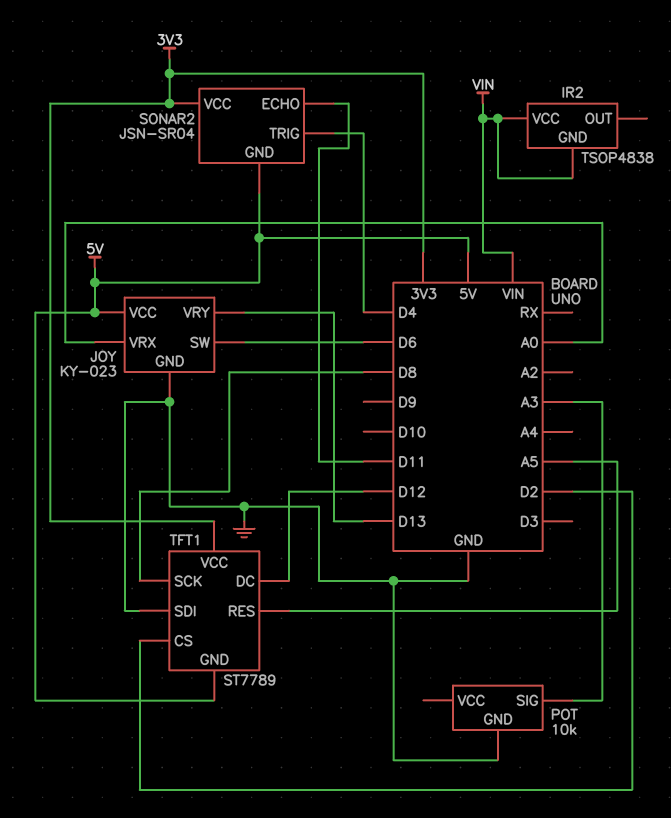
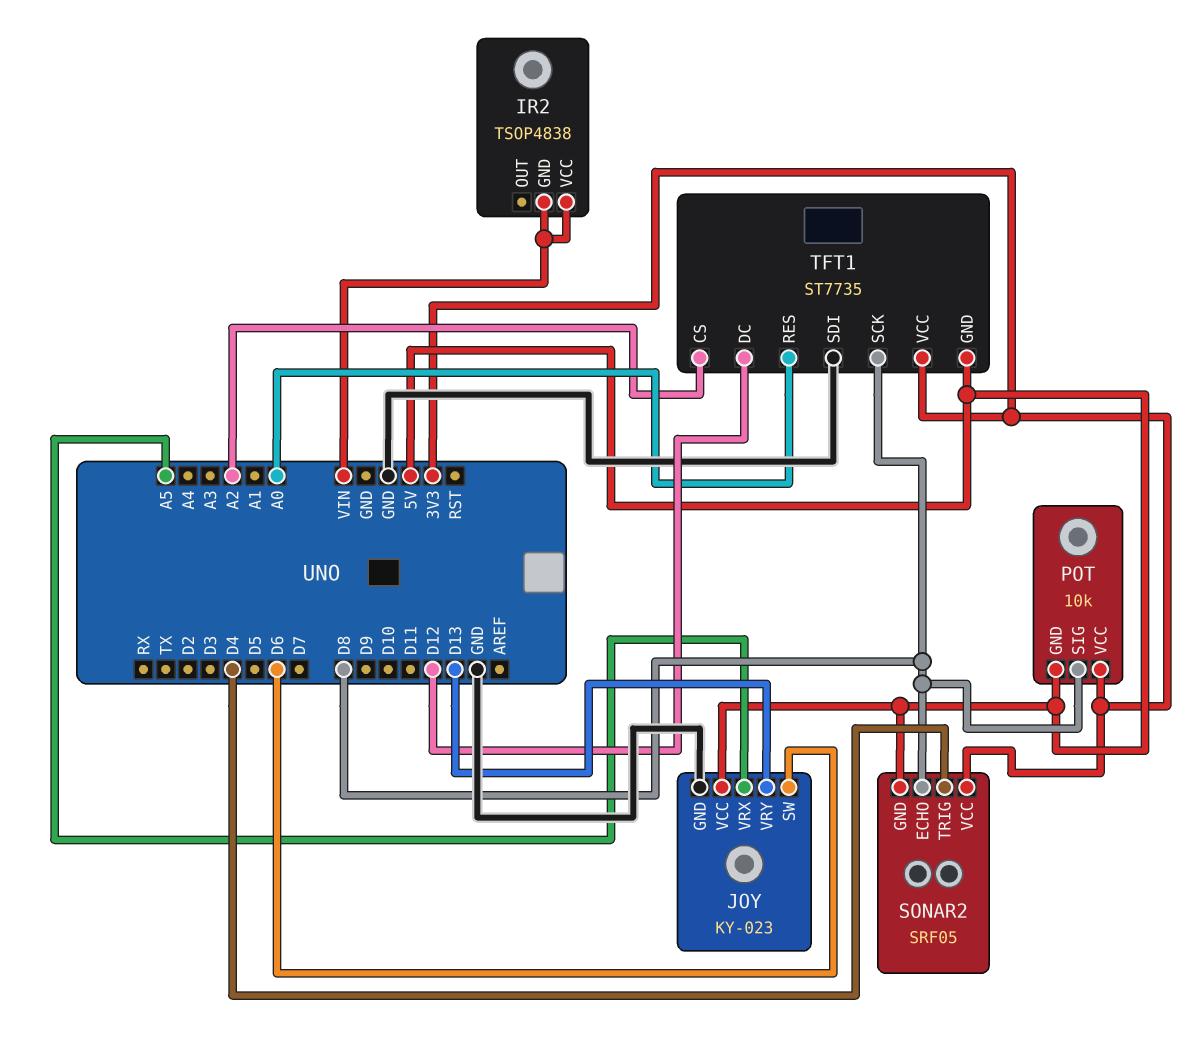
JOY pin VRX: A0 -> A5
POT pin GND: GND -> 5V
POT pin SIG: A3 -> D8
POT pin VCC: none -> 3V3
SONAR2: JSN-SR04 -> SRF05
SONAR2 pin ECHO: D11 -> D8
TFT1: ST7789 -> ST7735
TFT1 pin CS: D2 -> A2
TFT1 pin RES: A5 -> A0

